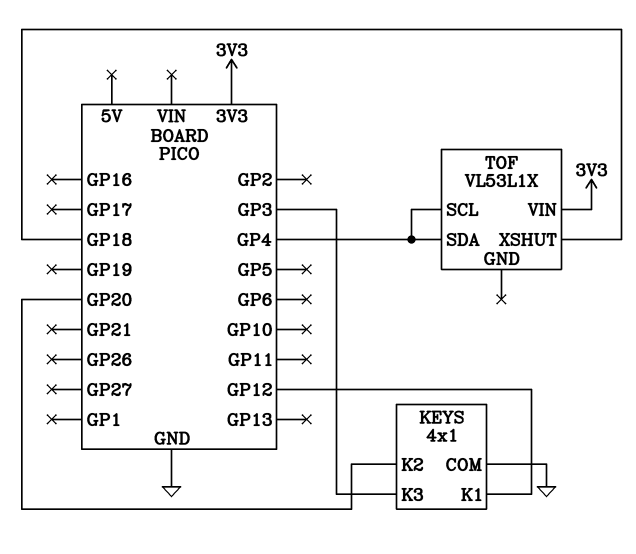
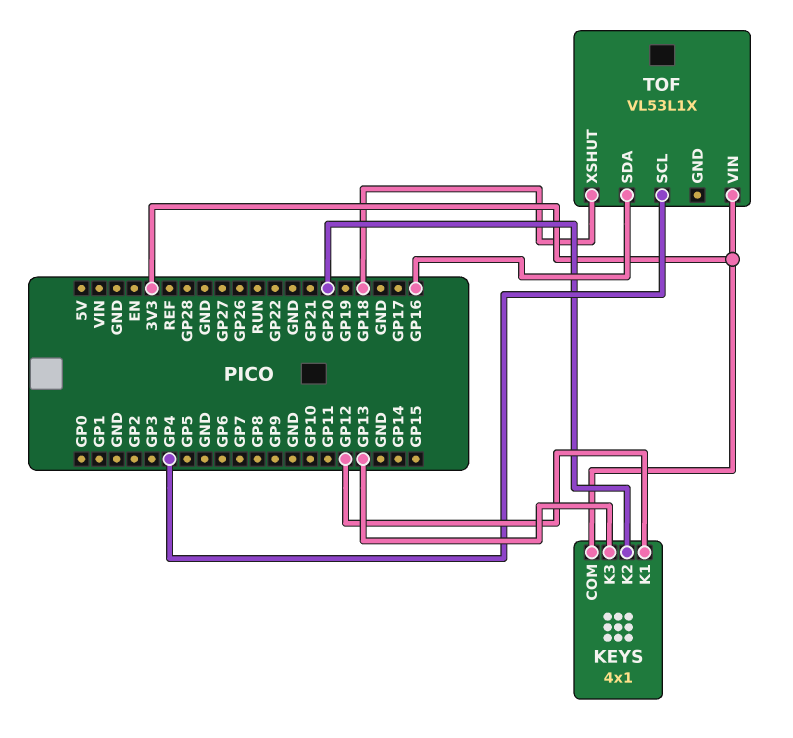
KEYS pin COM: GND -> 3V3
KEYS pin K3: GP3 -> GP13
TOF pin SDA: GP4 -> GP16

